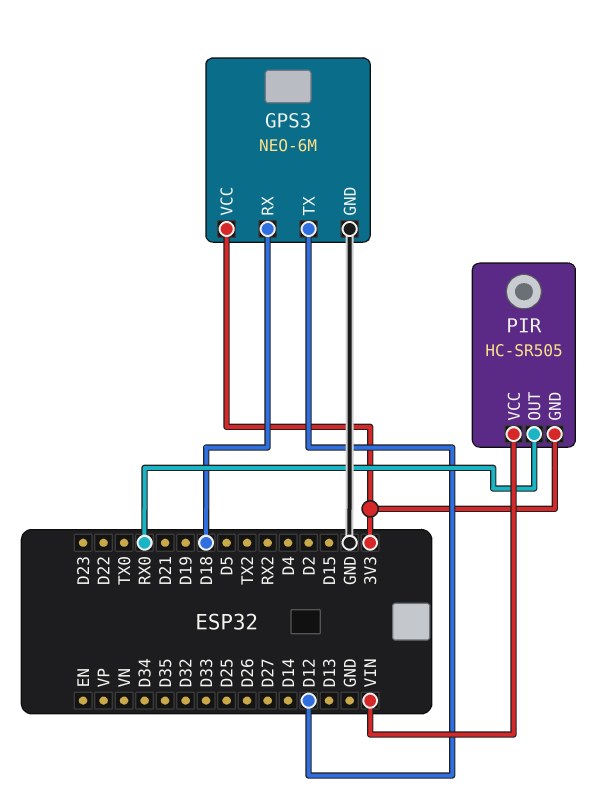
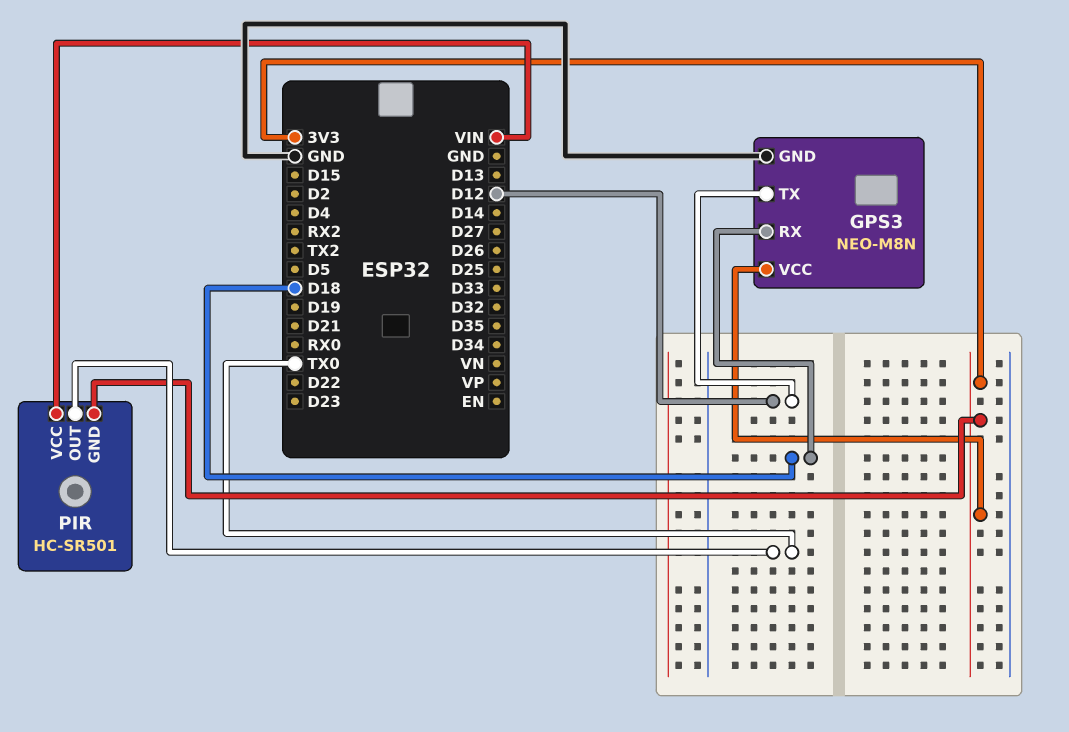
GPS3: NEO-6M -> NEO-M8N
PIR: HC-SR505 -> HC-SR501
PIR pin OUT: RX0 -> TX0

